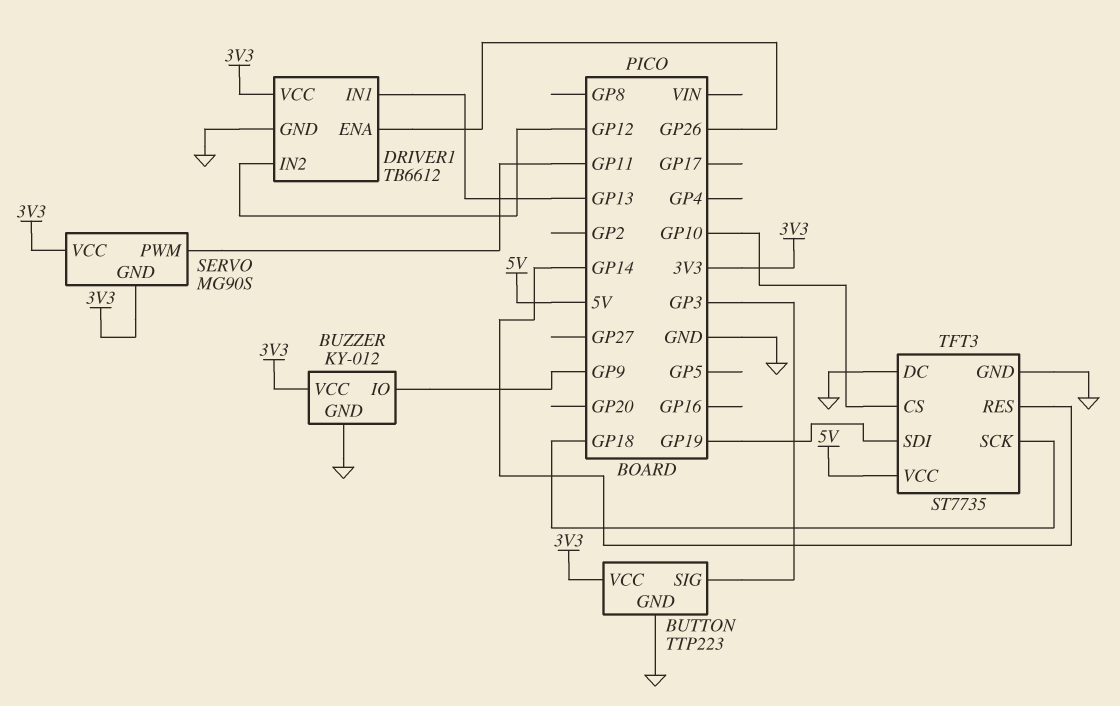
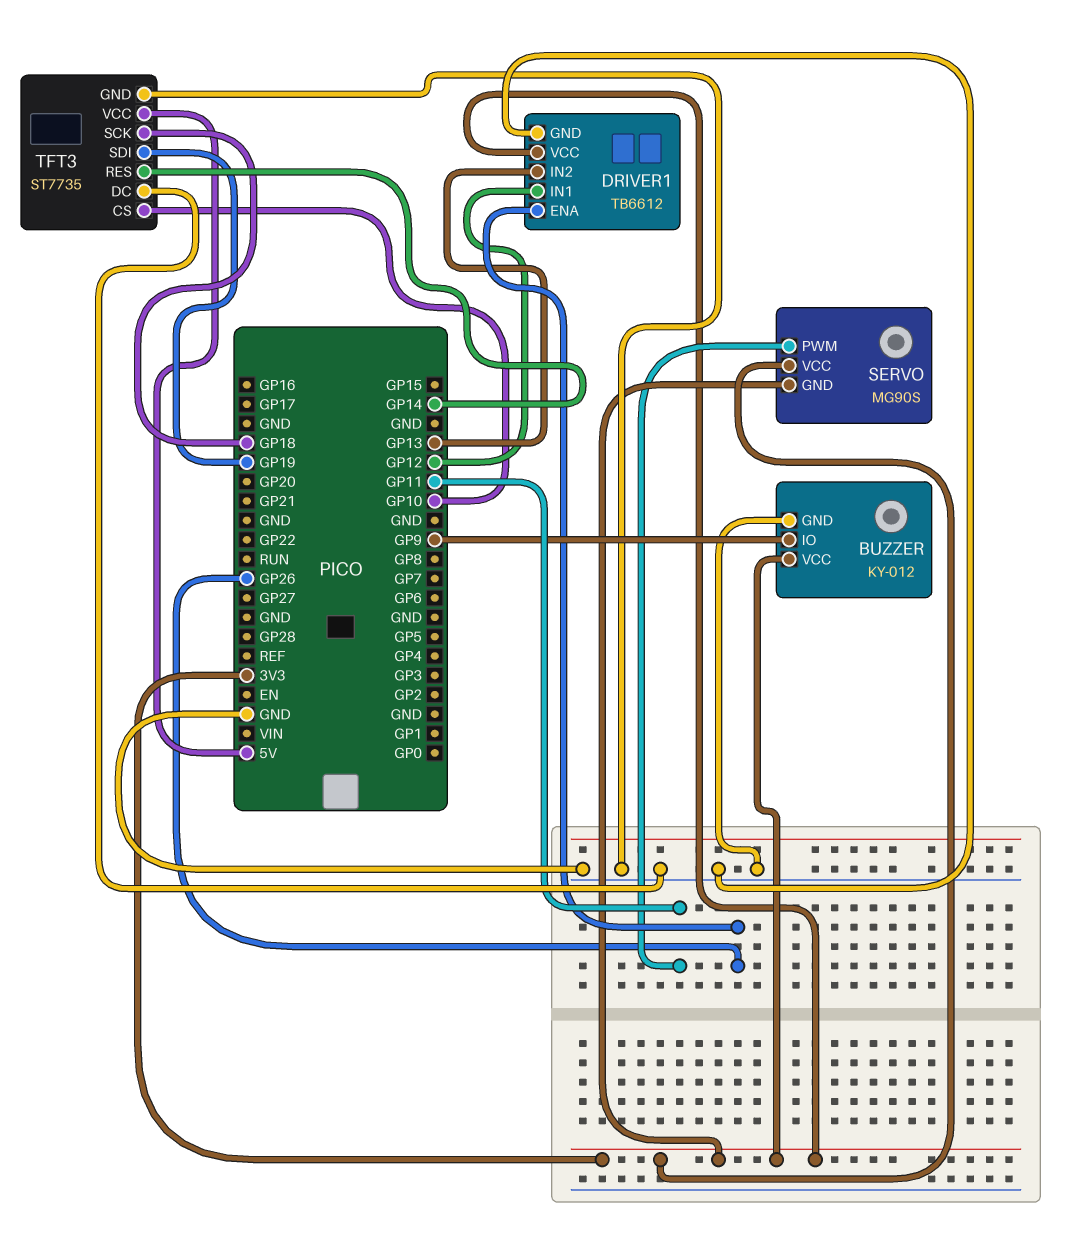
BUTTON: TTP223 -> none
BUTTON pin GND: GND -> none
BUTTON pin SIG: GP3 -> none
BUTTON pin VCC: 3V3 -> none
DRIVER1 pin IN1: GP13 -> GP12
DRIVER1 pin IN2: GP12 -> GP13

